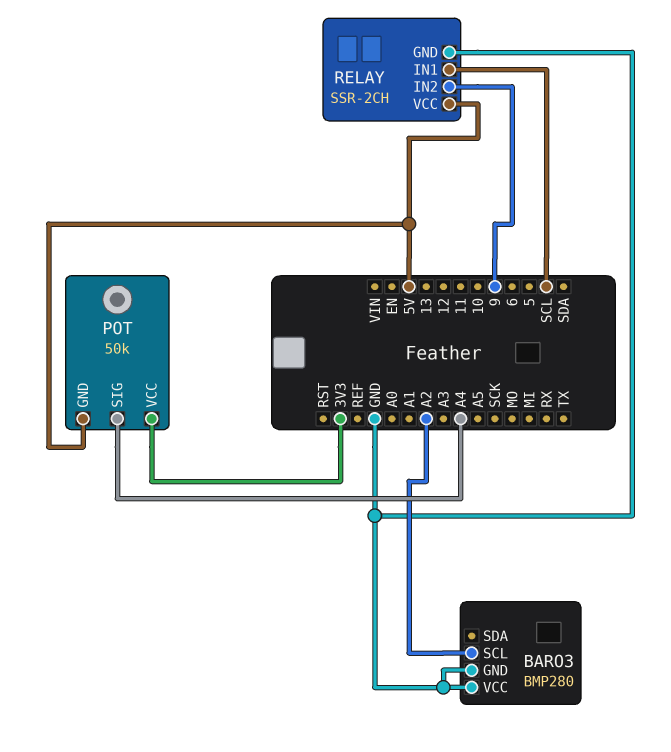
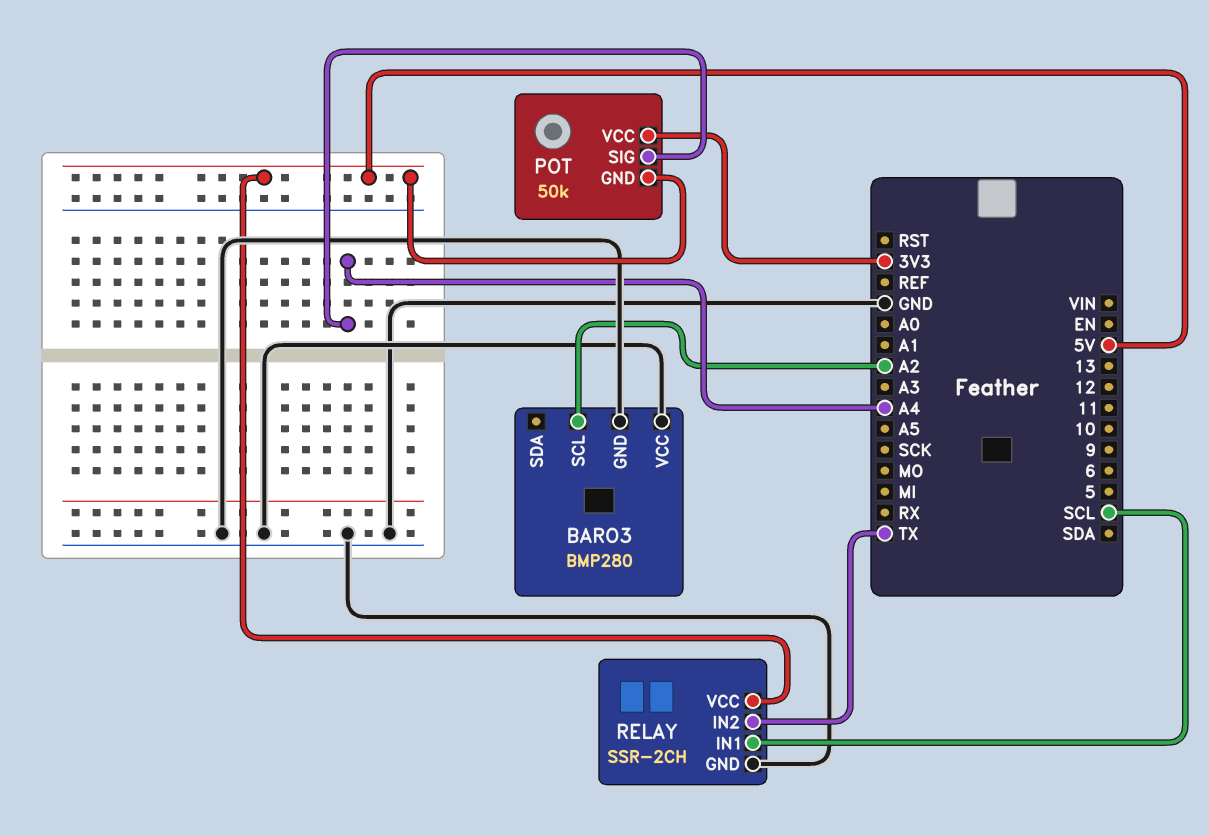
RELAY pin IN2: 9 -> TX

